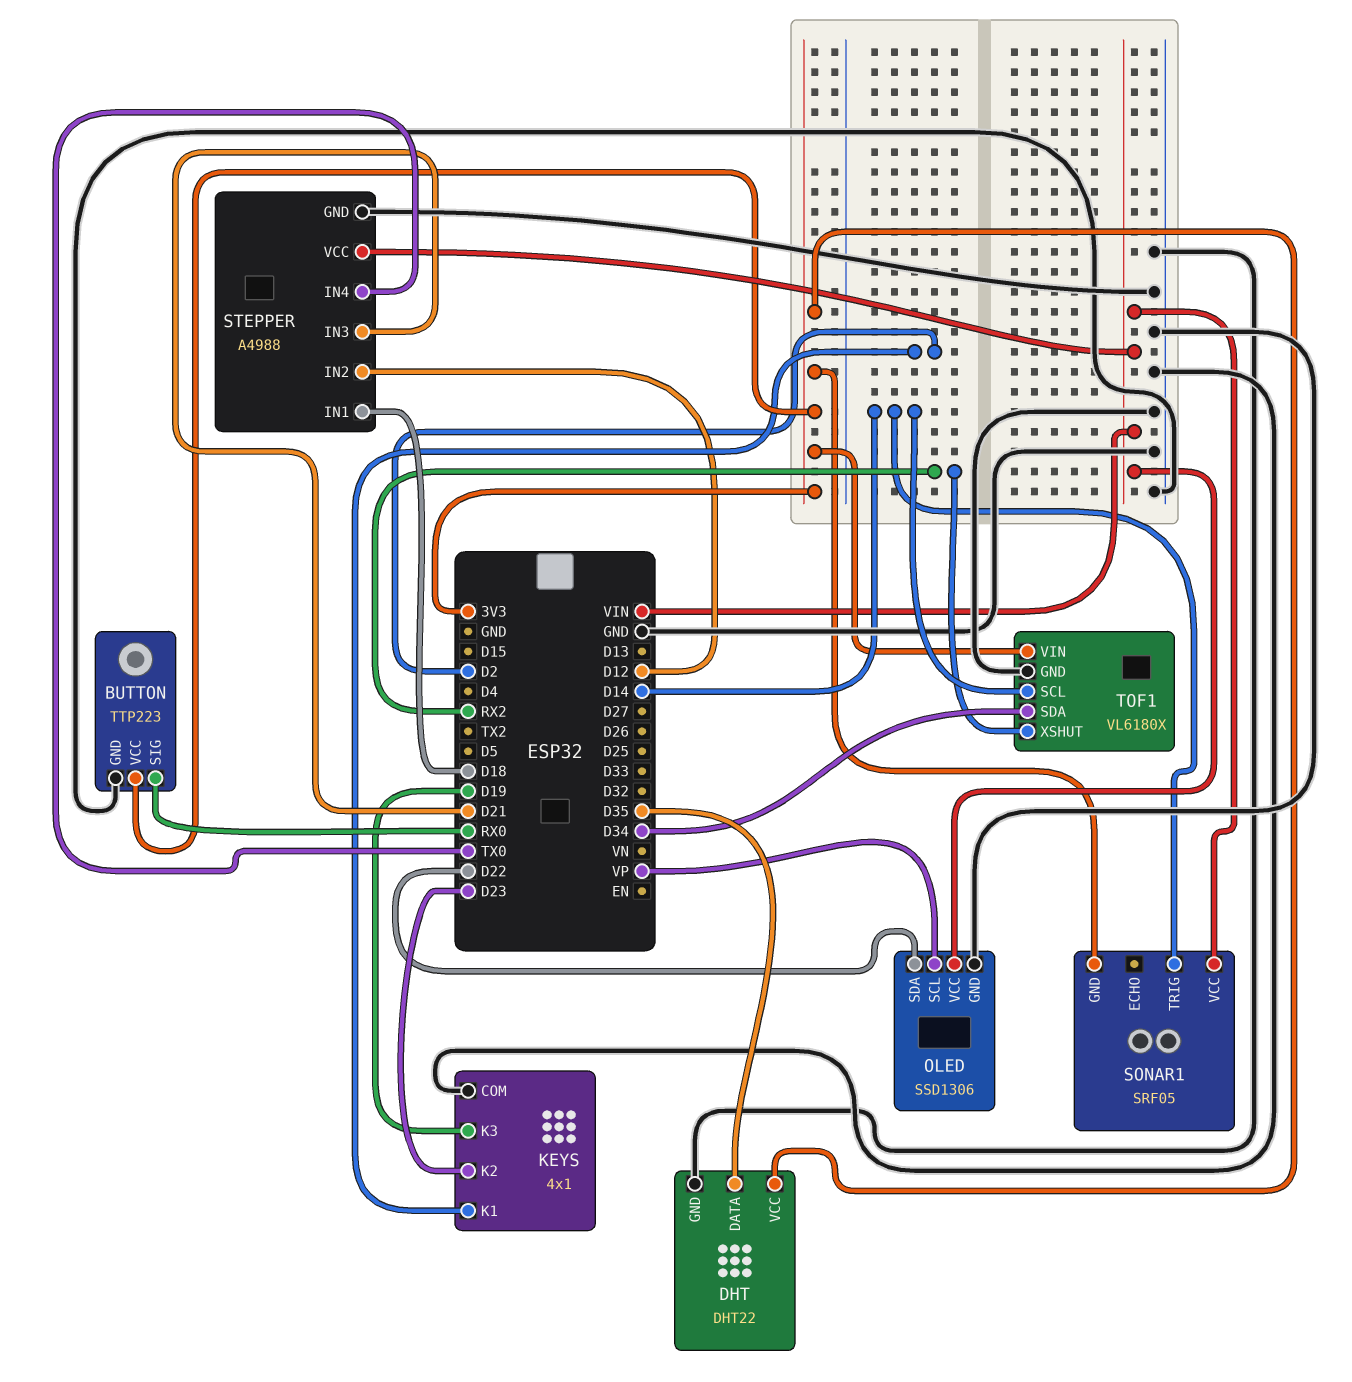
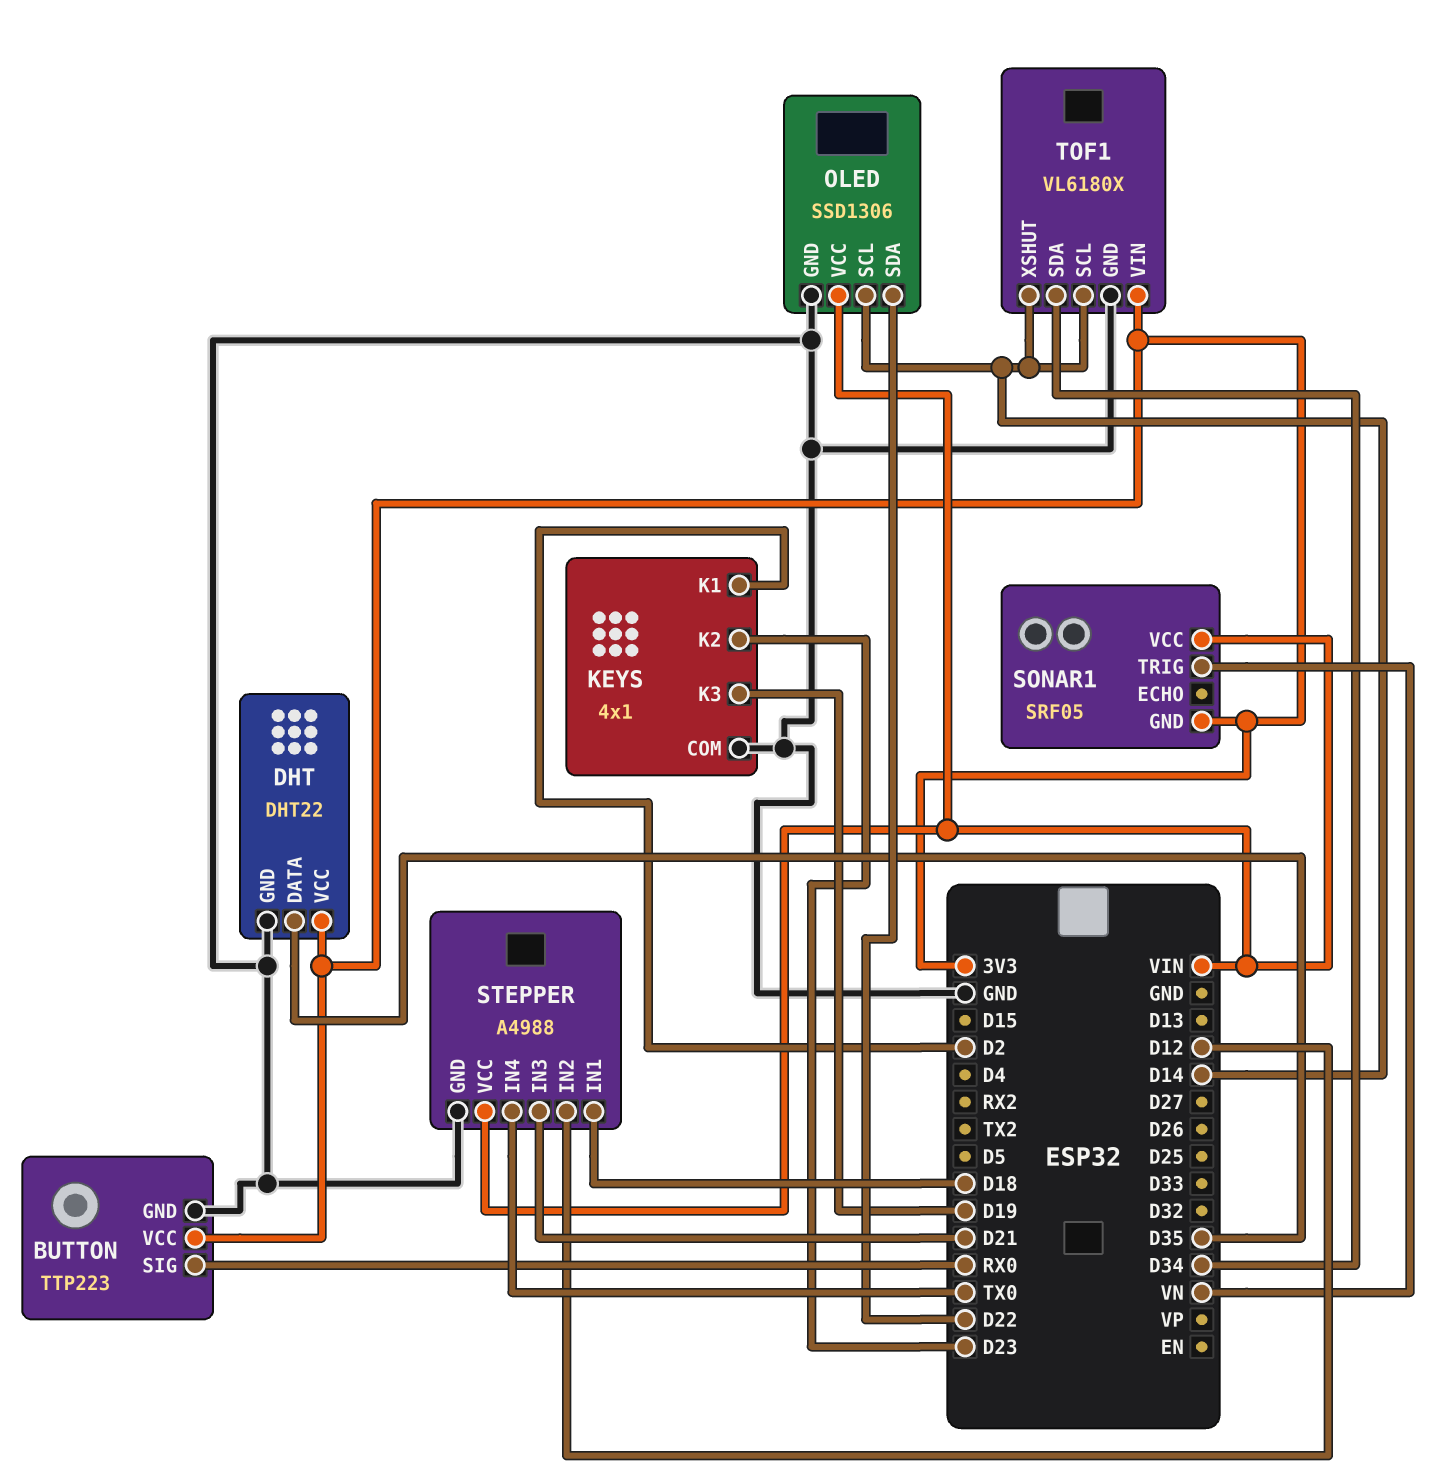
OLED pin SCL: VP -> D14
SONAR1 pin TRIG: D14 -> VN
TOF1 pin XSHUT: RX2 -> D14

